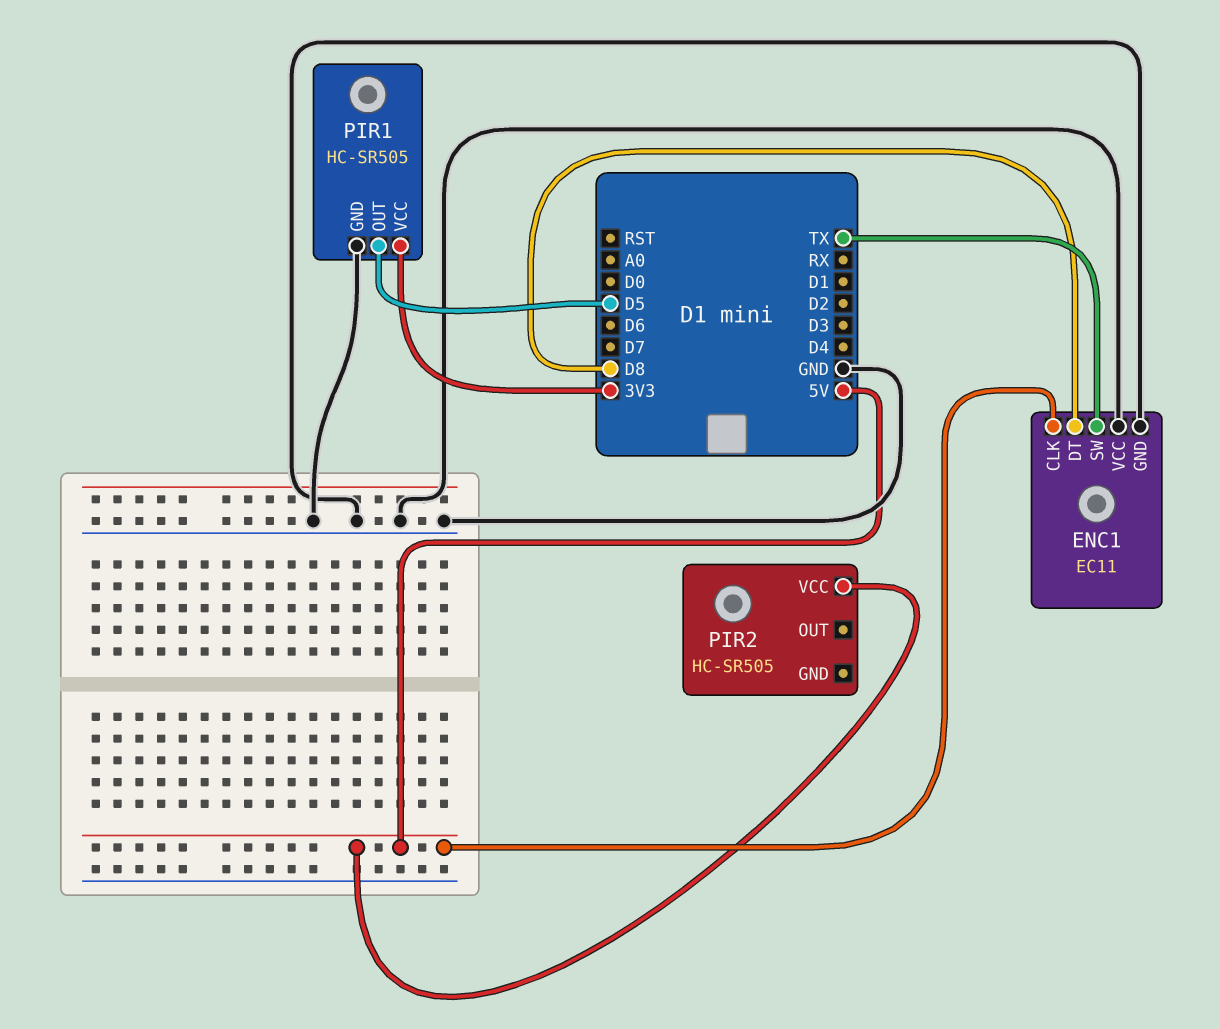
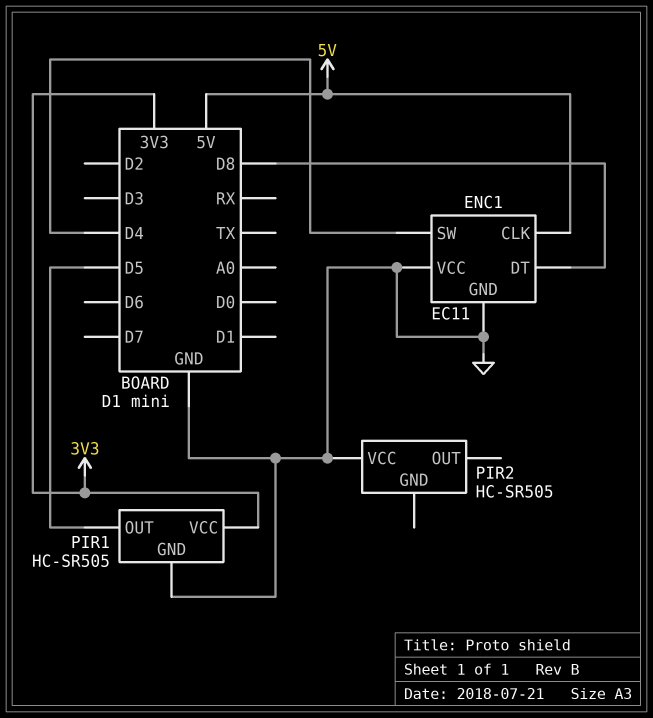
ENC1 pin SW: TX -> D4
PIR2 pin VCC: 5V -> GND

